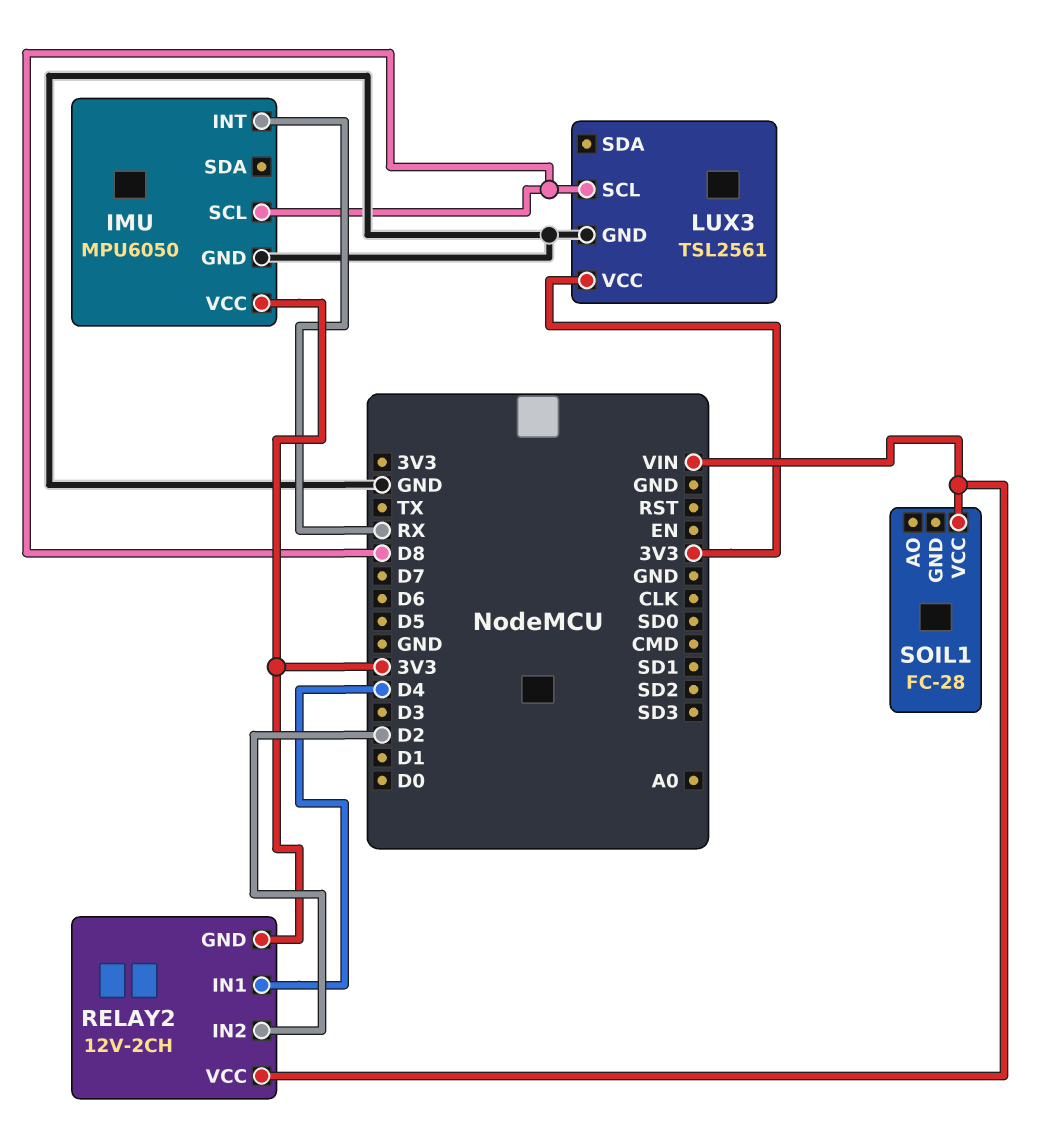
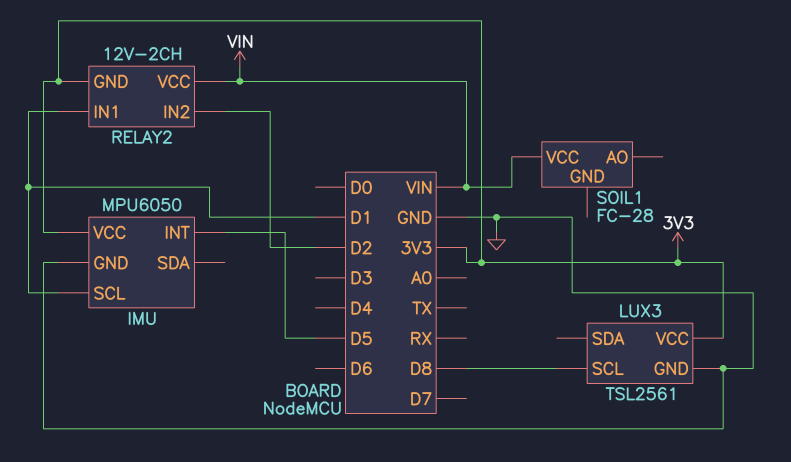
IMU pin INT: RX -> D5
IMU pin SCL: D8 -> D1
RELAY2 pin IN1: D4 -> D1

